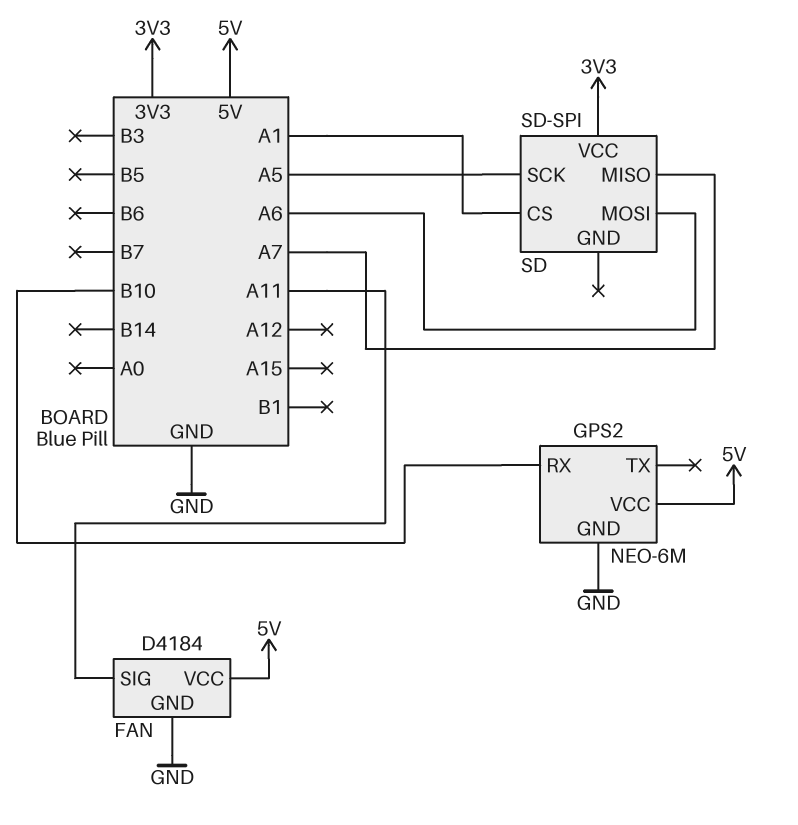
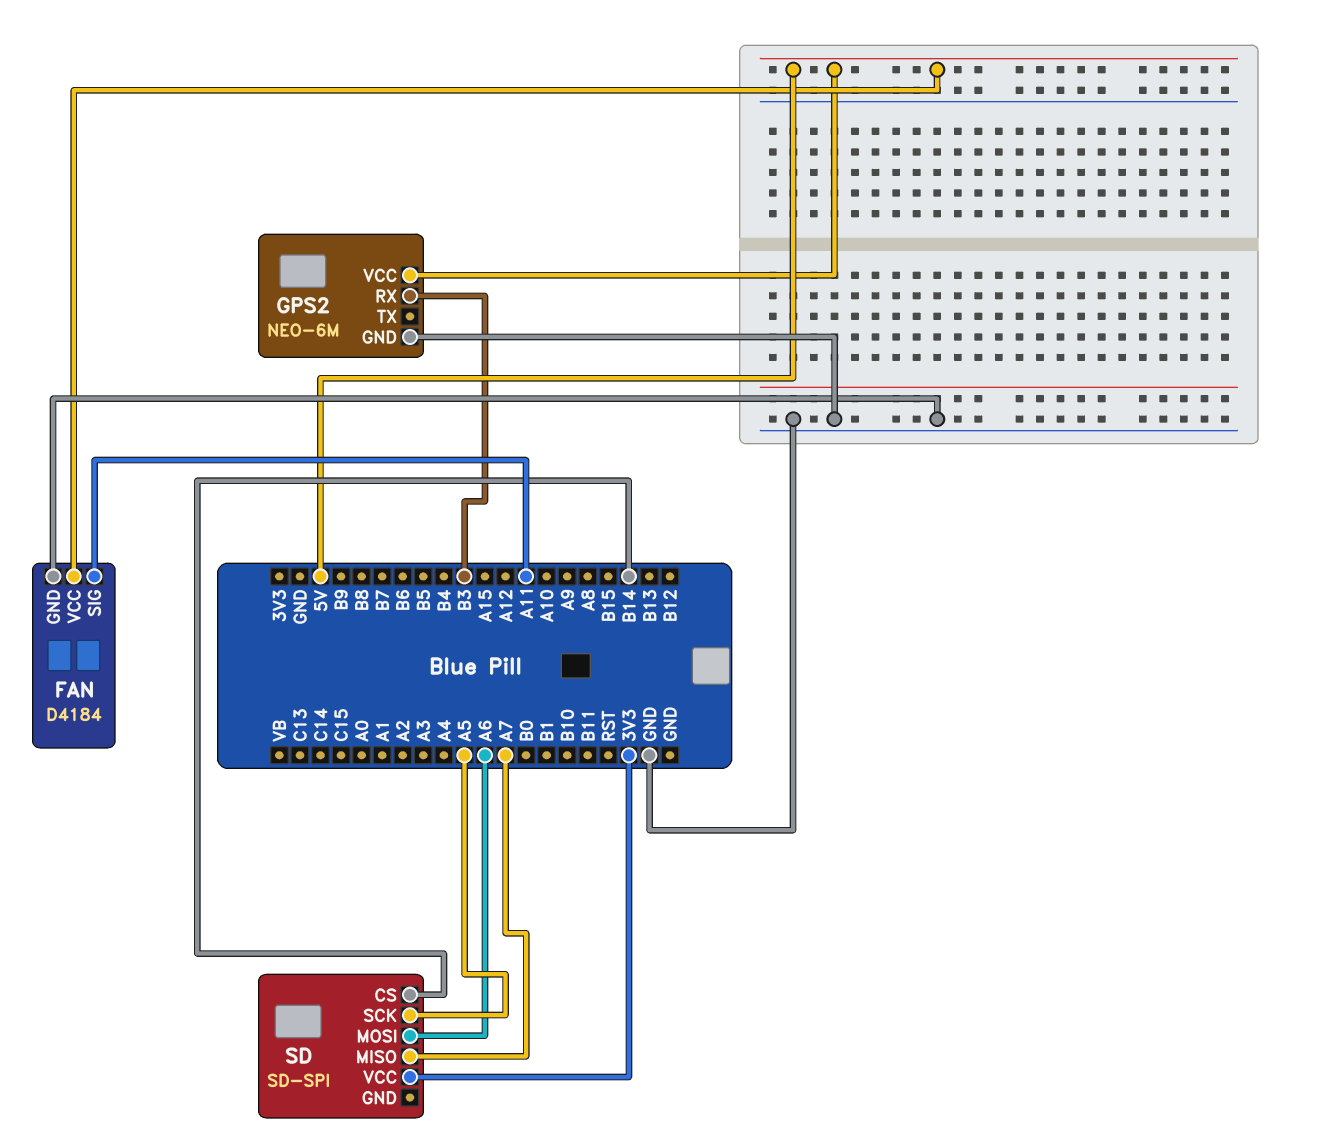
GPS2 pin RX: B10 -> B3
SD pin CS: A1 -> B14

